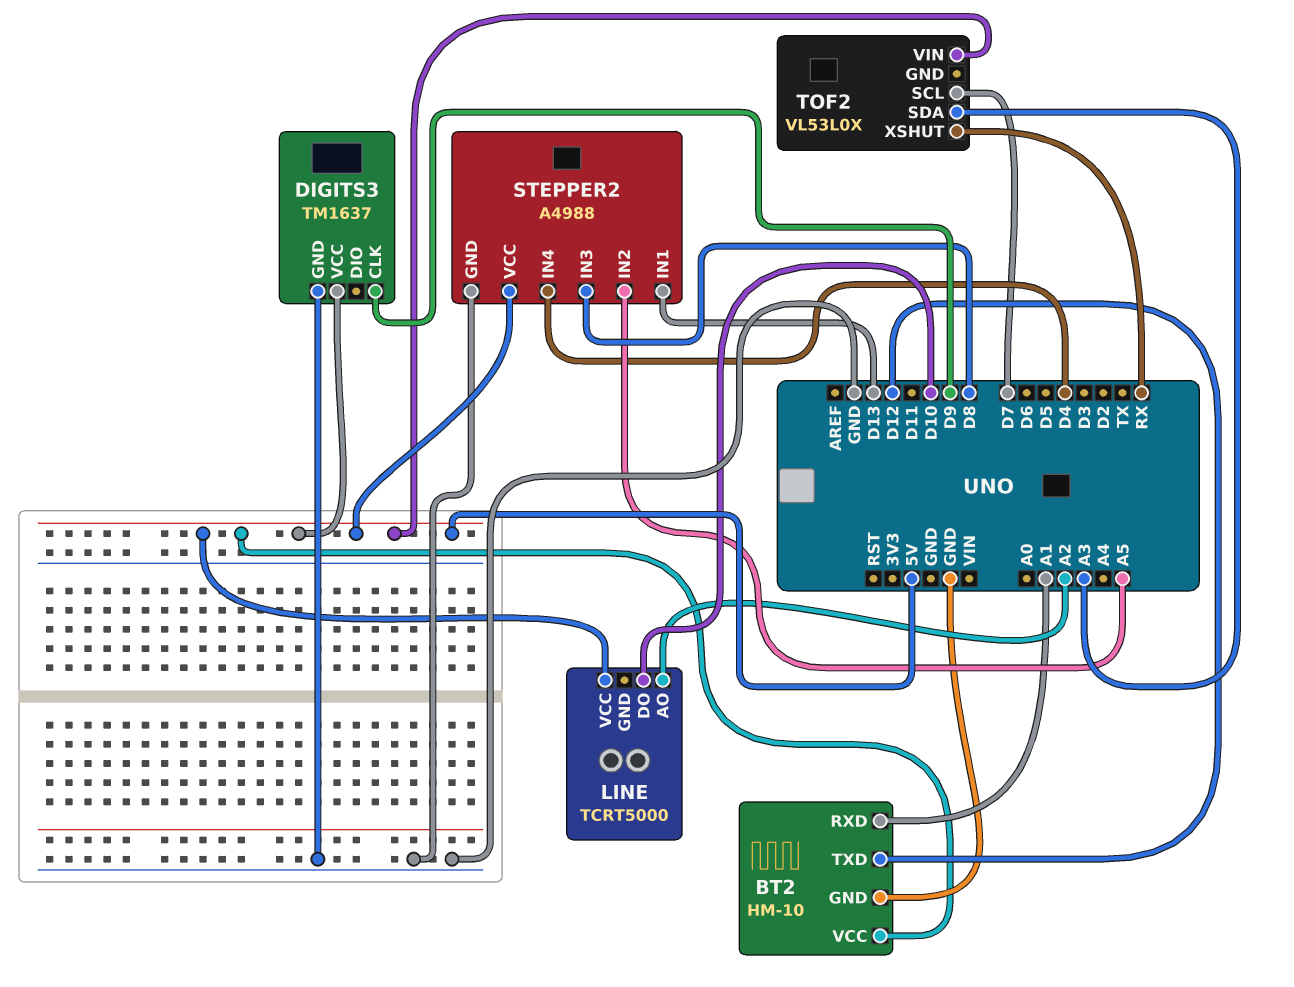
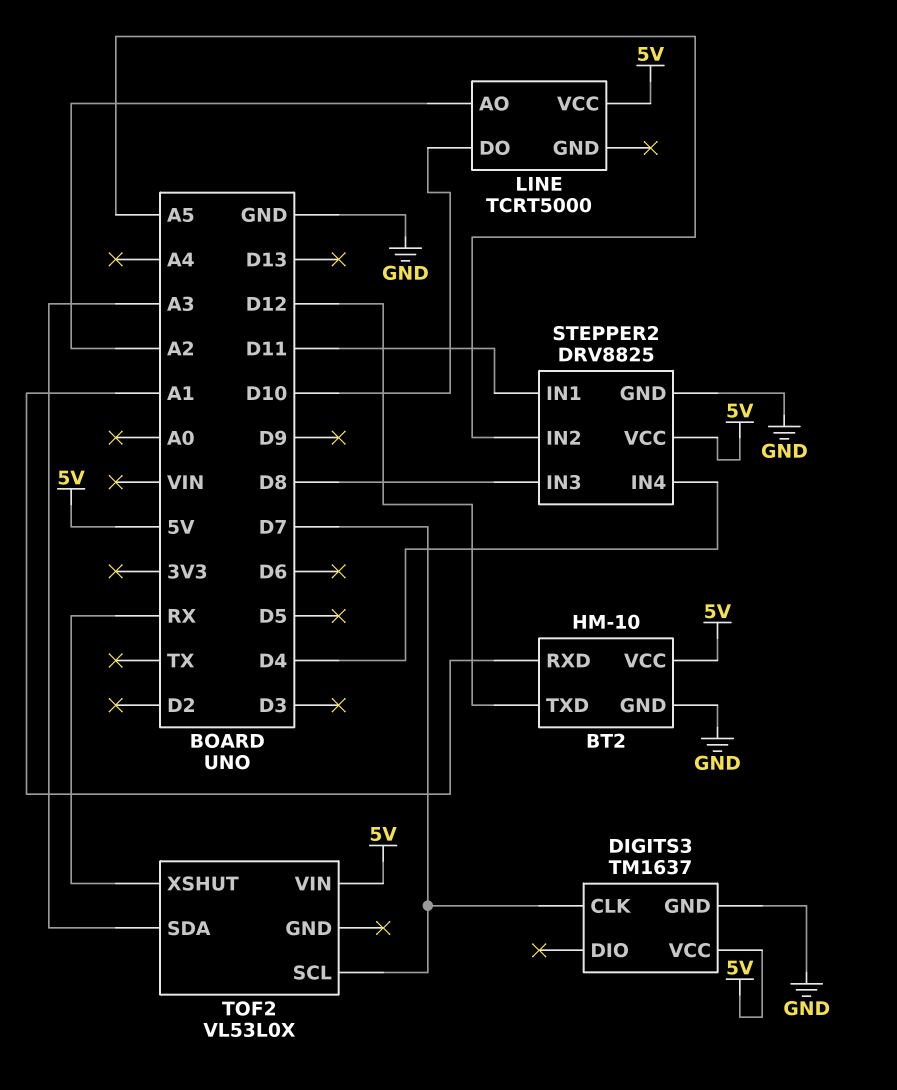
DIGITS3 pin CLK: D9 -> D7
STEPPER2: A4988 -> DRV8825
STEPPER2 pin IN1: D13 -> D11

